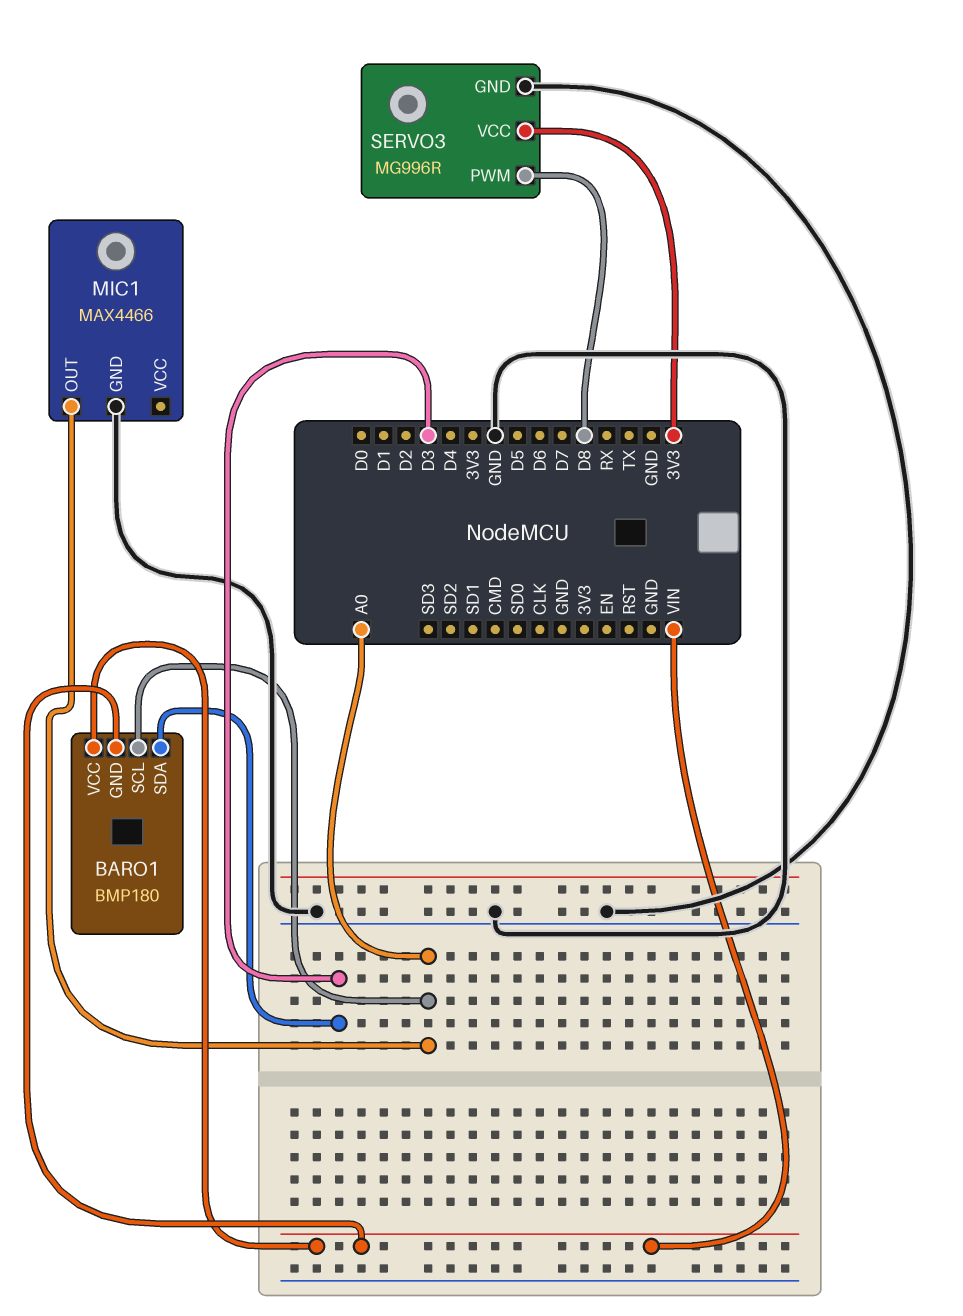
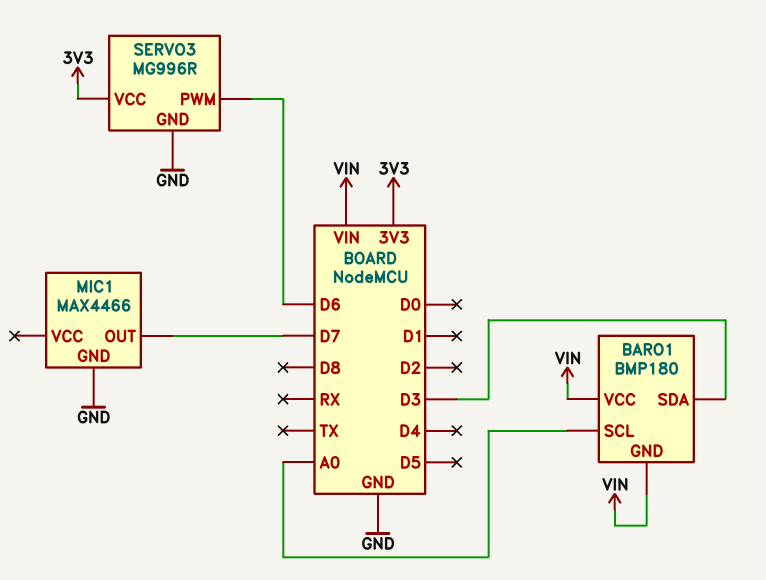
MIC1 pin OUT: A0 -> D7
SERVO3 pin PWM: D8 -> D6

